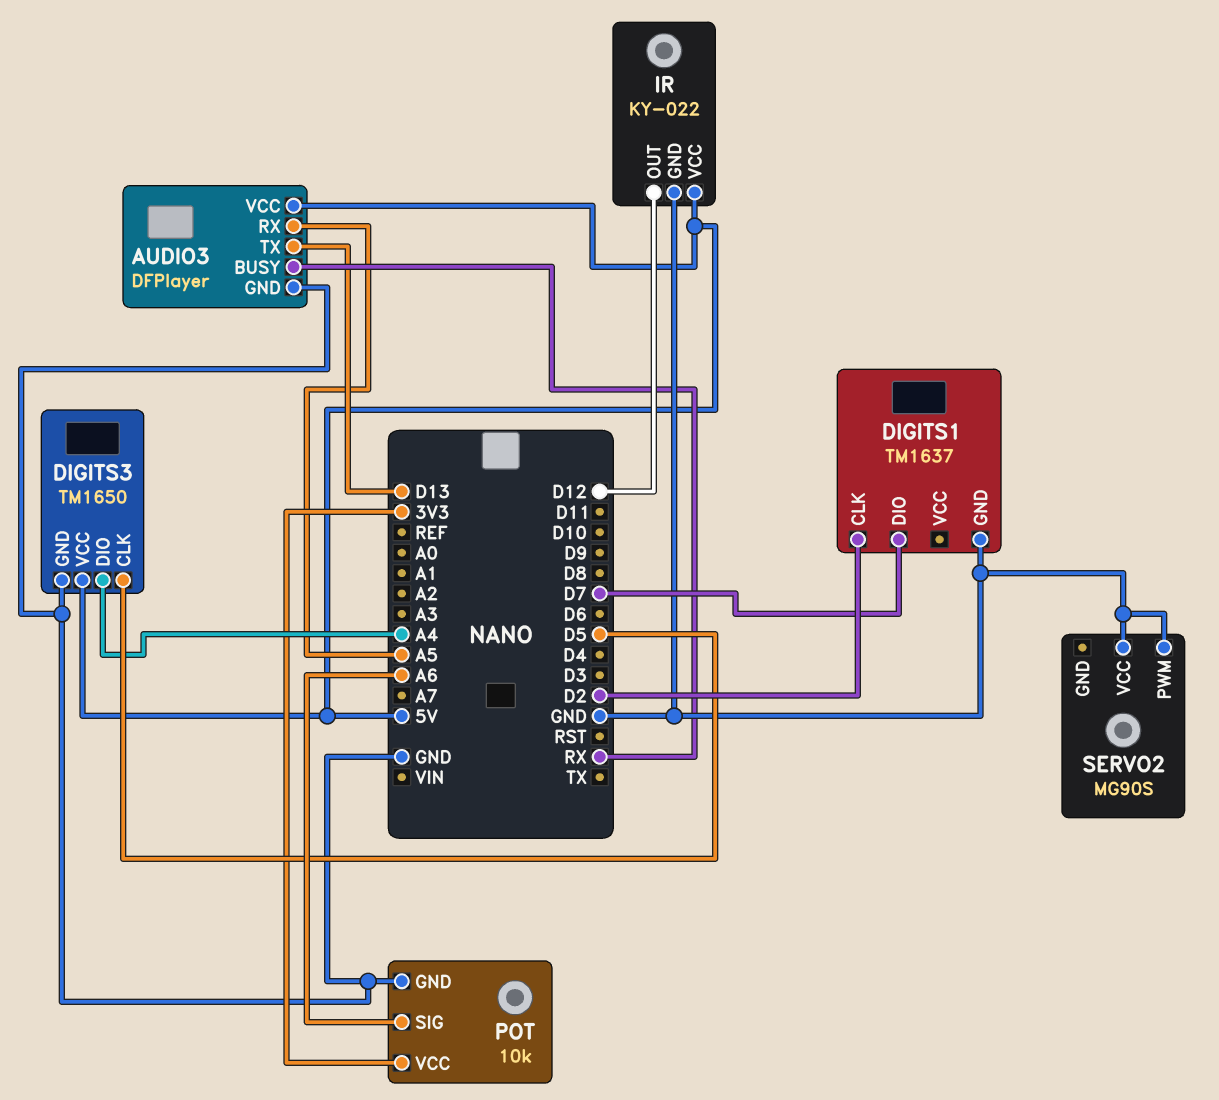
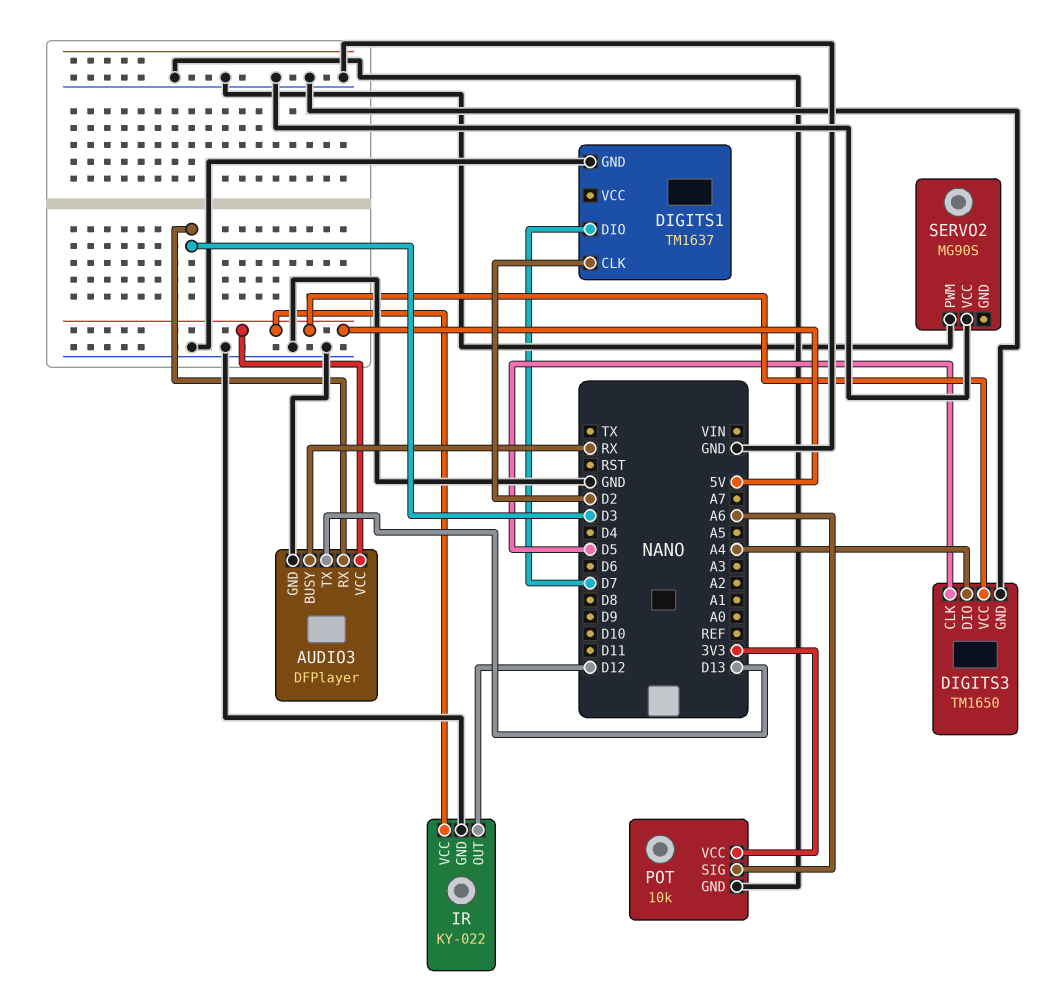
AUDIO3 pin RX: A5 -> D3

